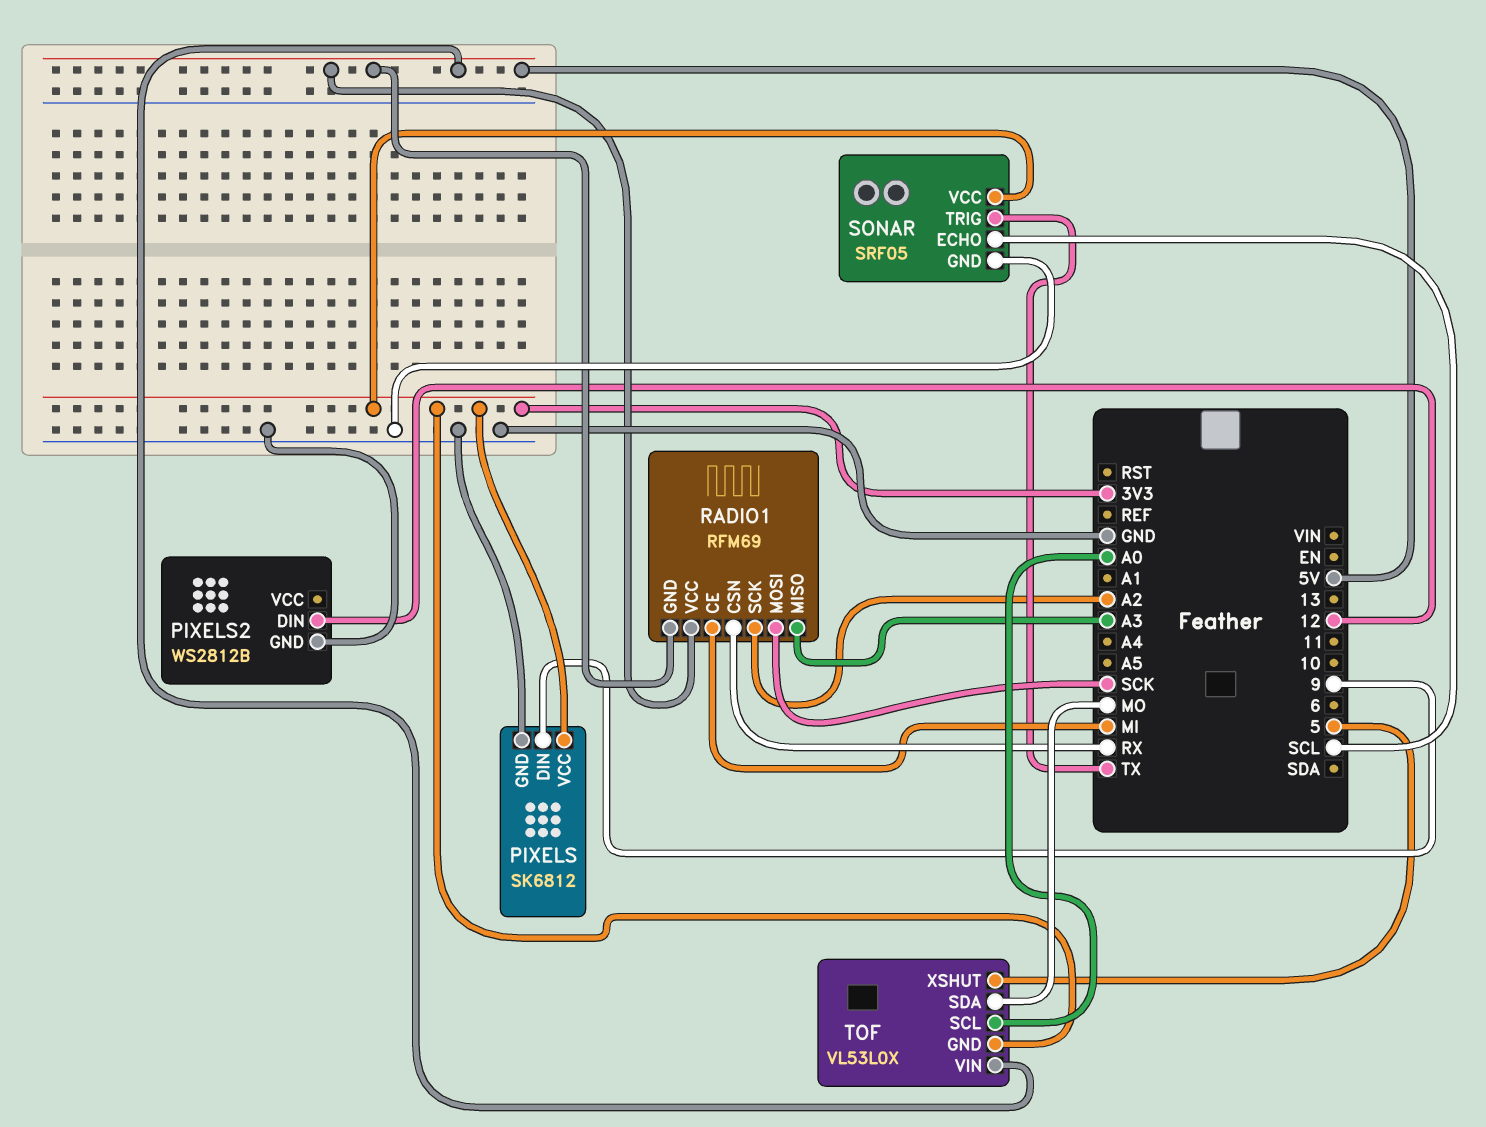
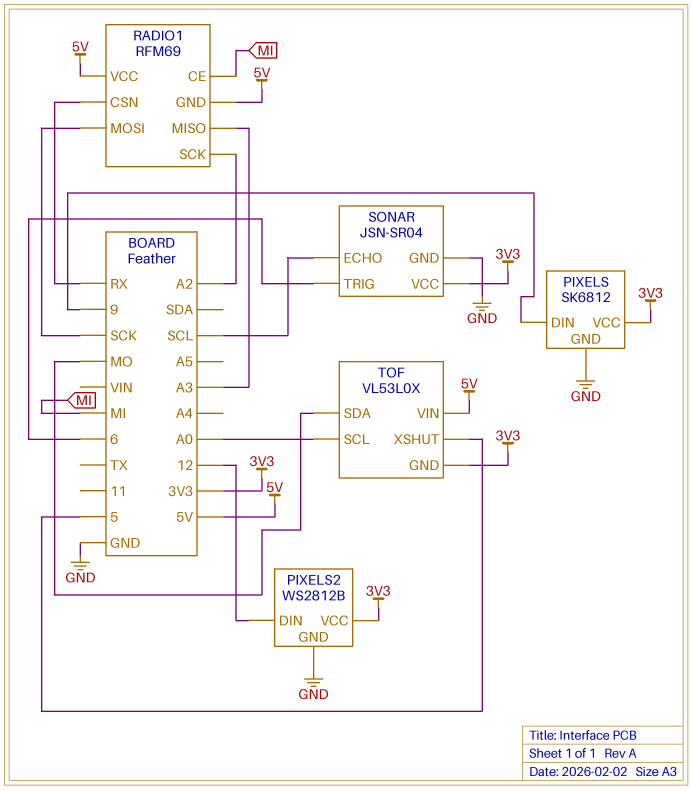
PIXELS2 pin VCC: none -> 3V3
SONAR: SRF05 -> JSN-SR04
SONAR pin TRIG: TX -> 6

